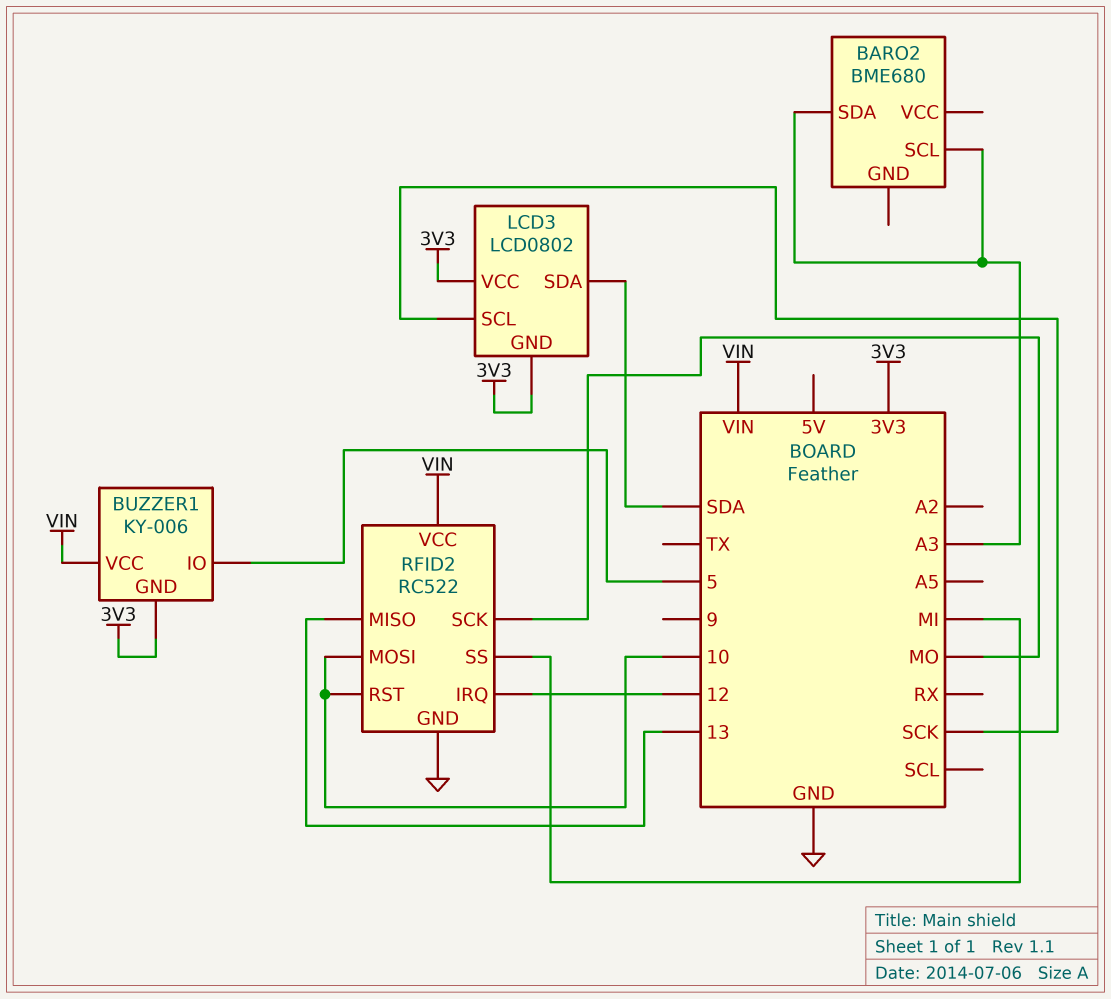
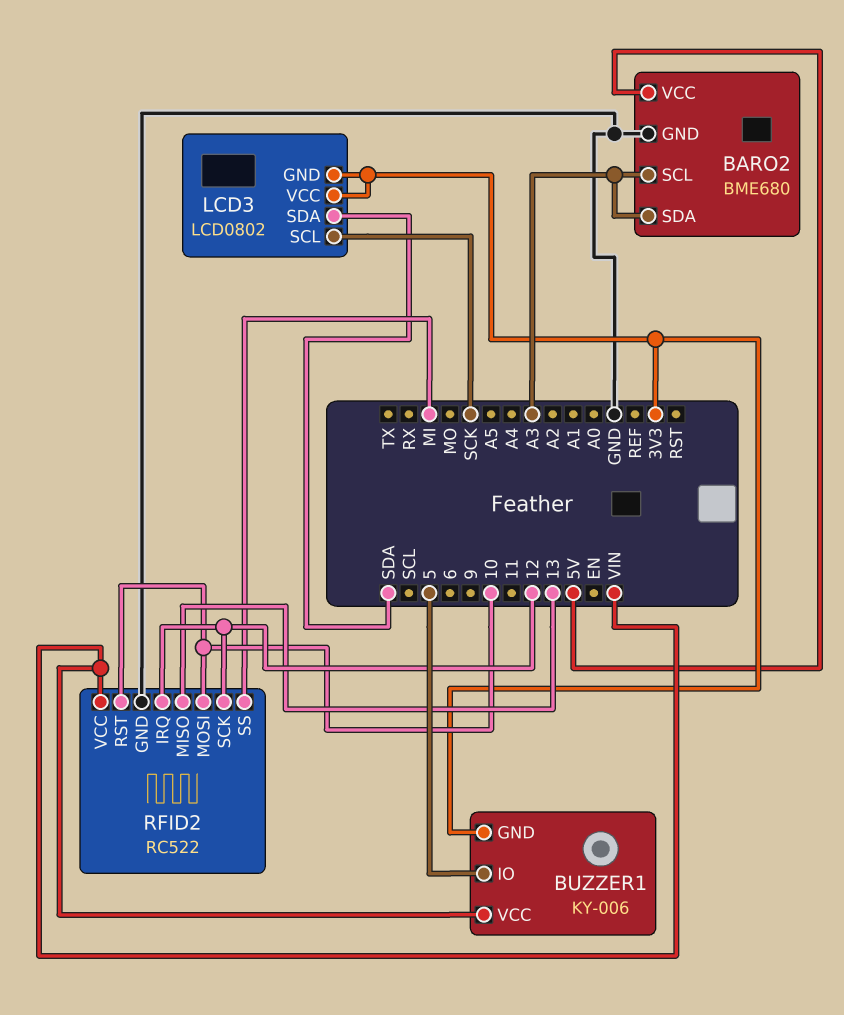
BARO2 pin GND: none -> GND
BARO2 pin VCC: none -> 5V
RFID2 pin SCK: MO -> 12

